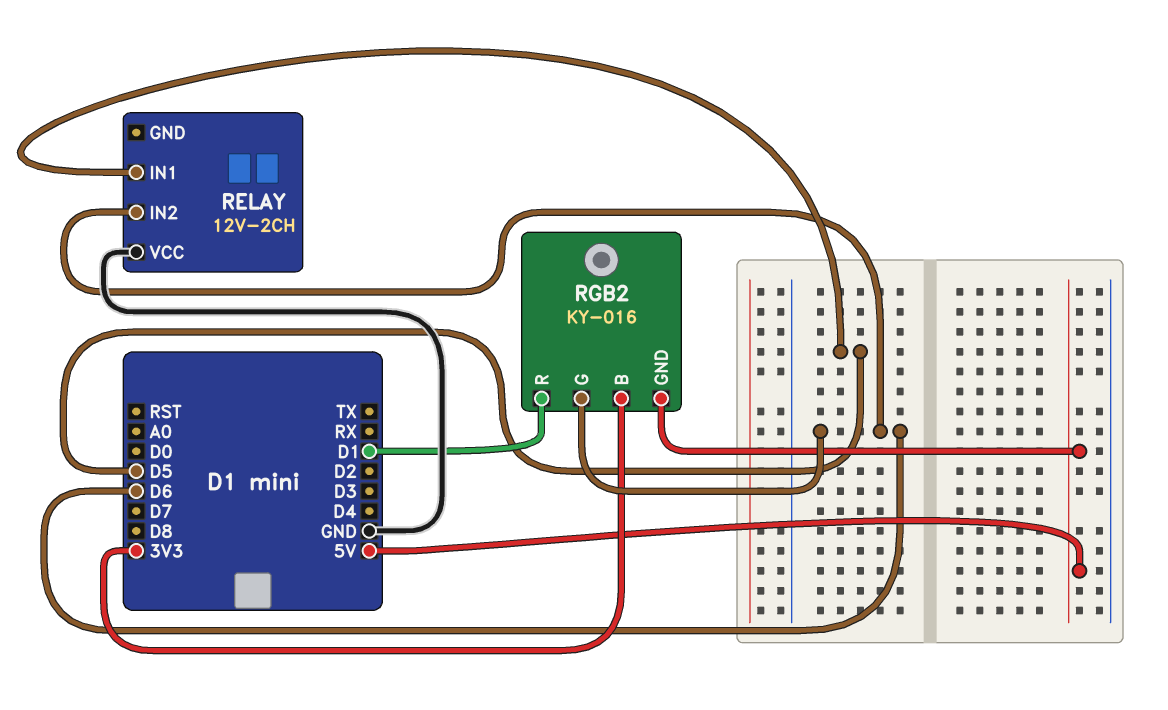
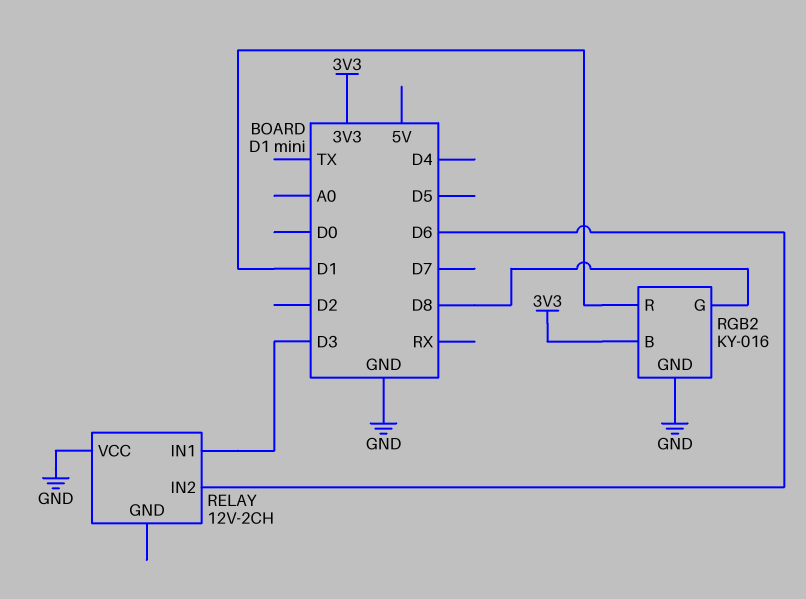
RELAY pin IN1: D5 -> D3
RGB2 pin G: D6 -> D8
RGB2 pin GND: 5V -> GND

